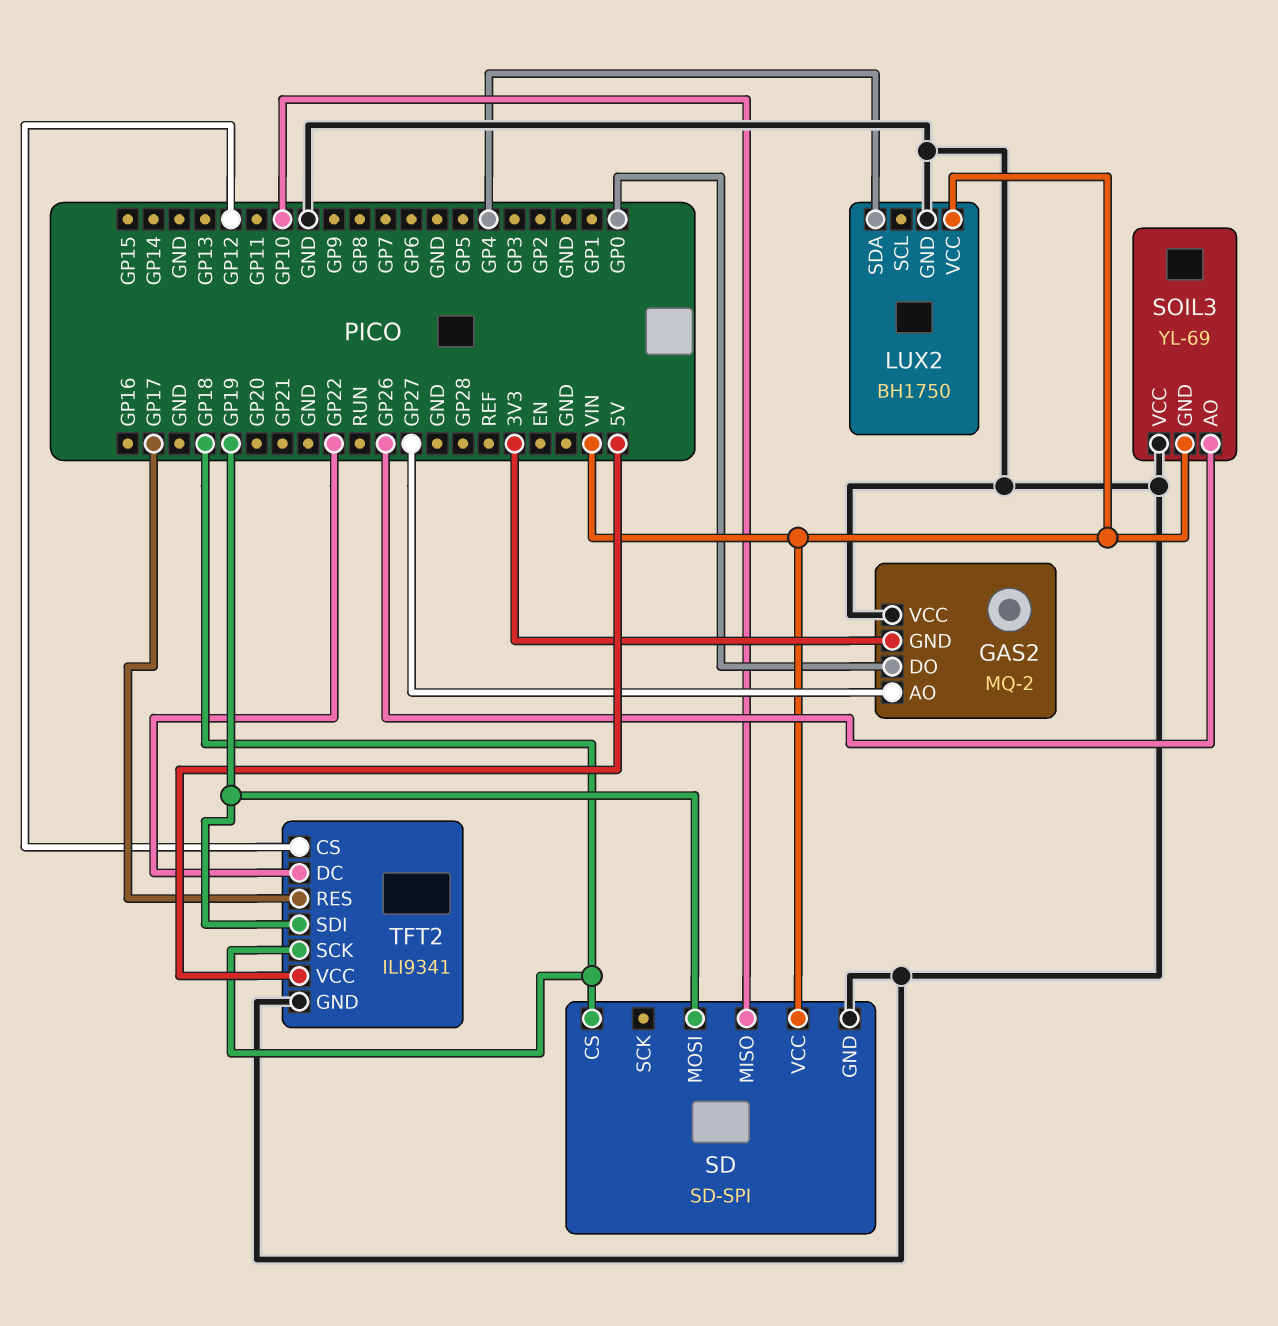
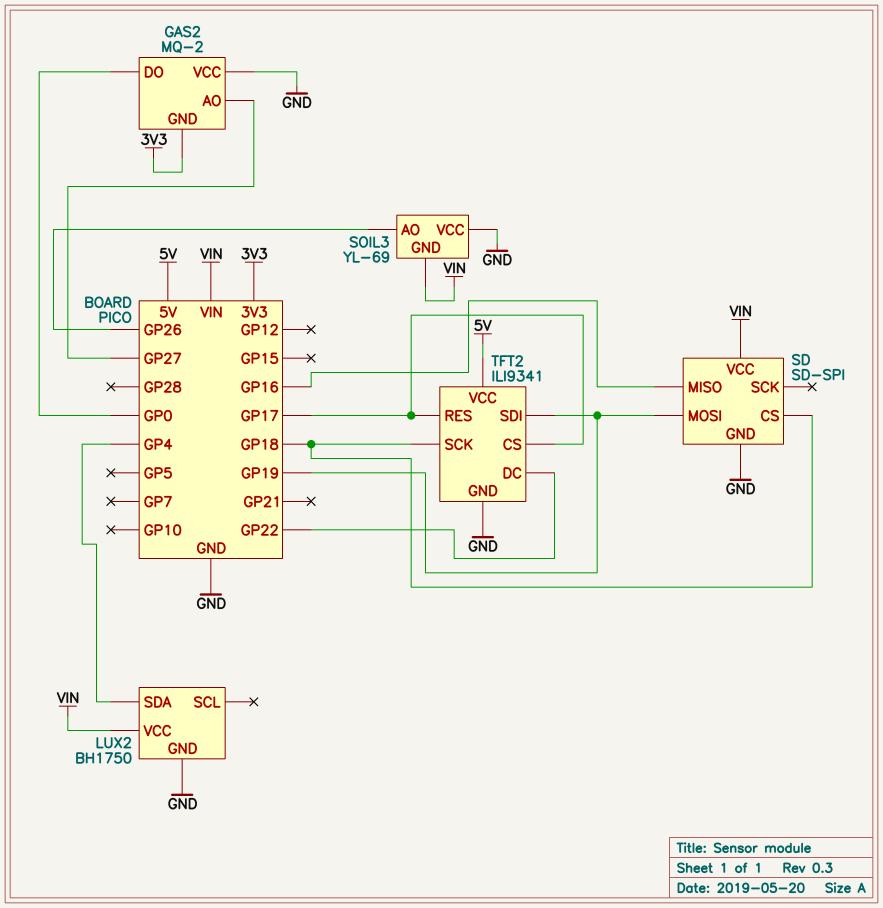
SD pin MISO: GP10 -> GP16
TFT2 pin CS: GP12 -> GP17

